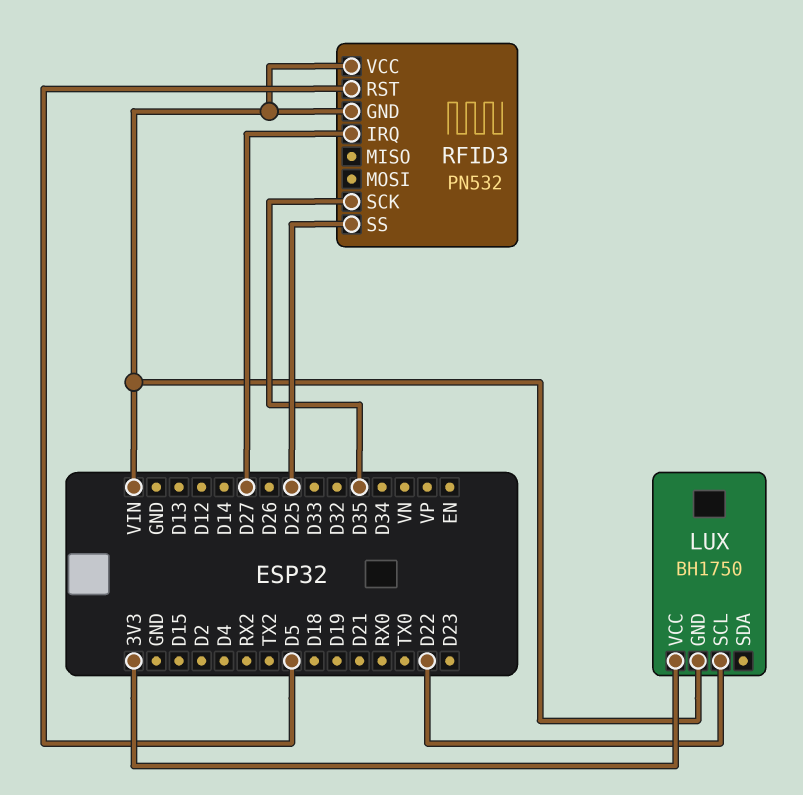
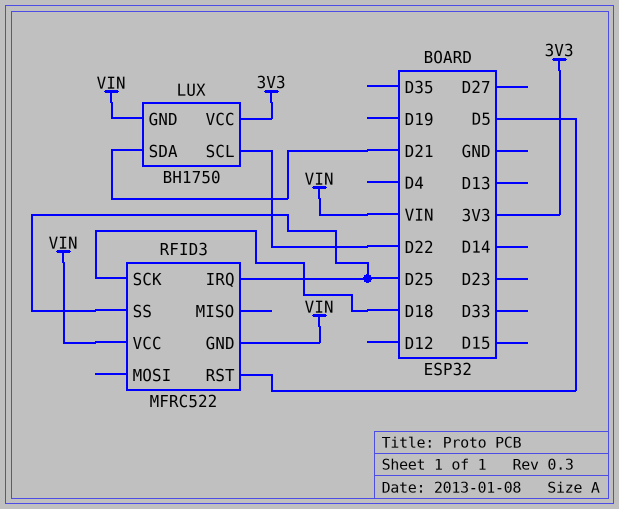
LUX pin SDA: none -> D21
RFID3: PN532 -> MFRC522
RFID3 pin IRQ: D27 -> D25
RFID3 pin SCK: D35 -> D18

